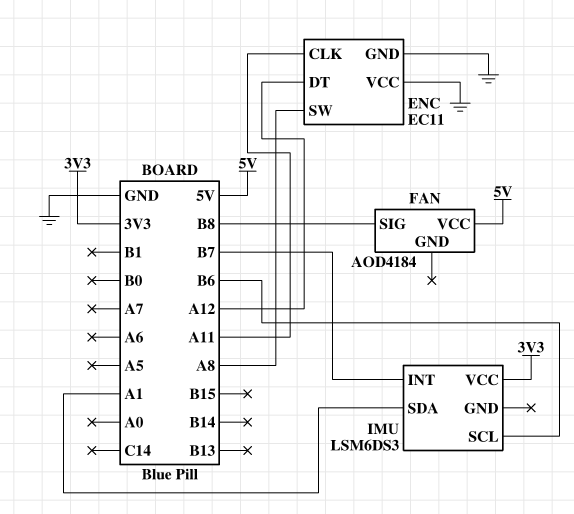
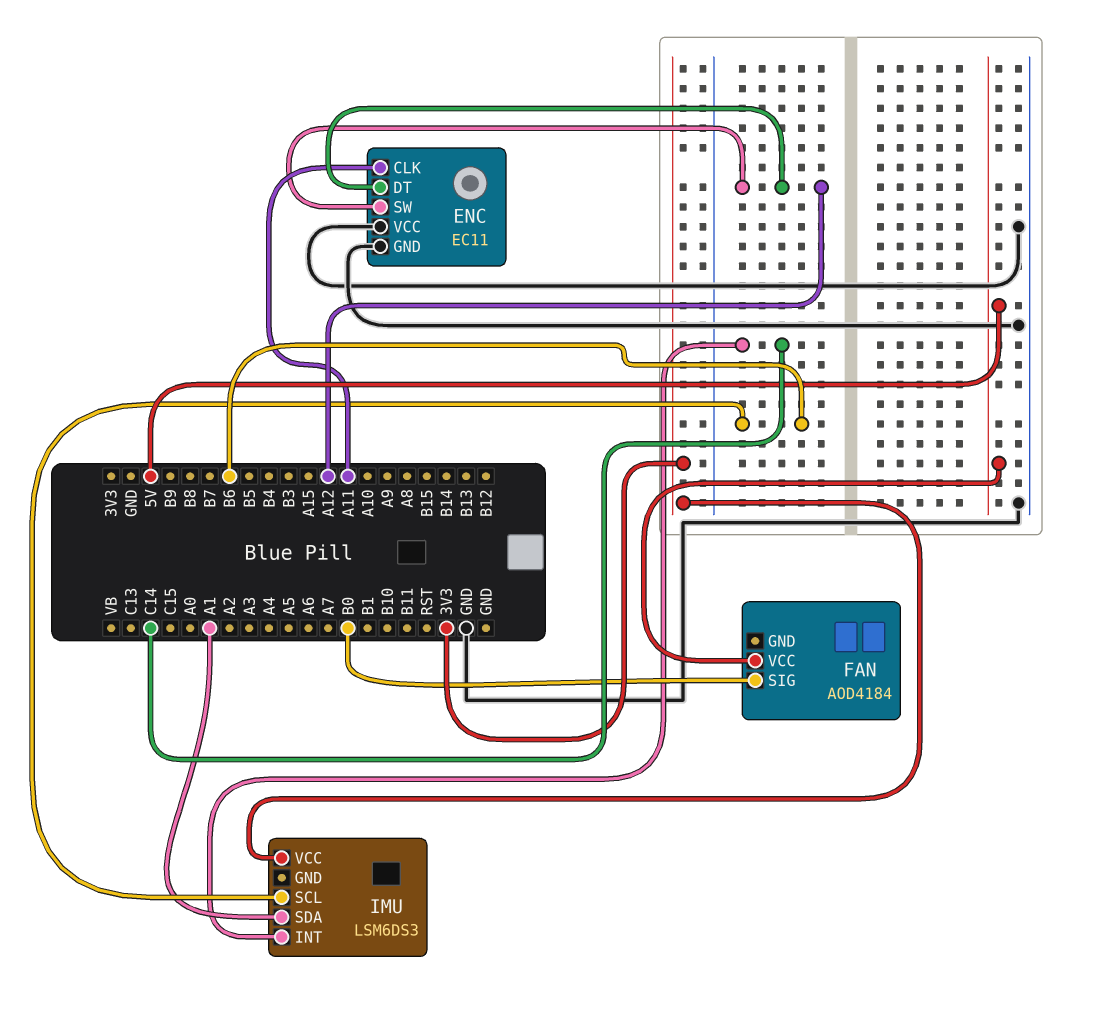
ENC pin SW: A8 -> A12
FAN pin SIG: B8 -> B0
IMU pin INT: B7 -> C14

